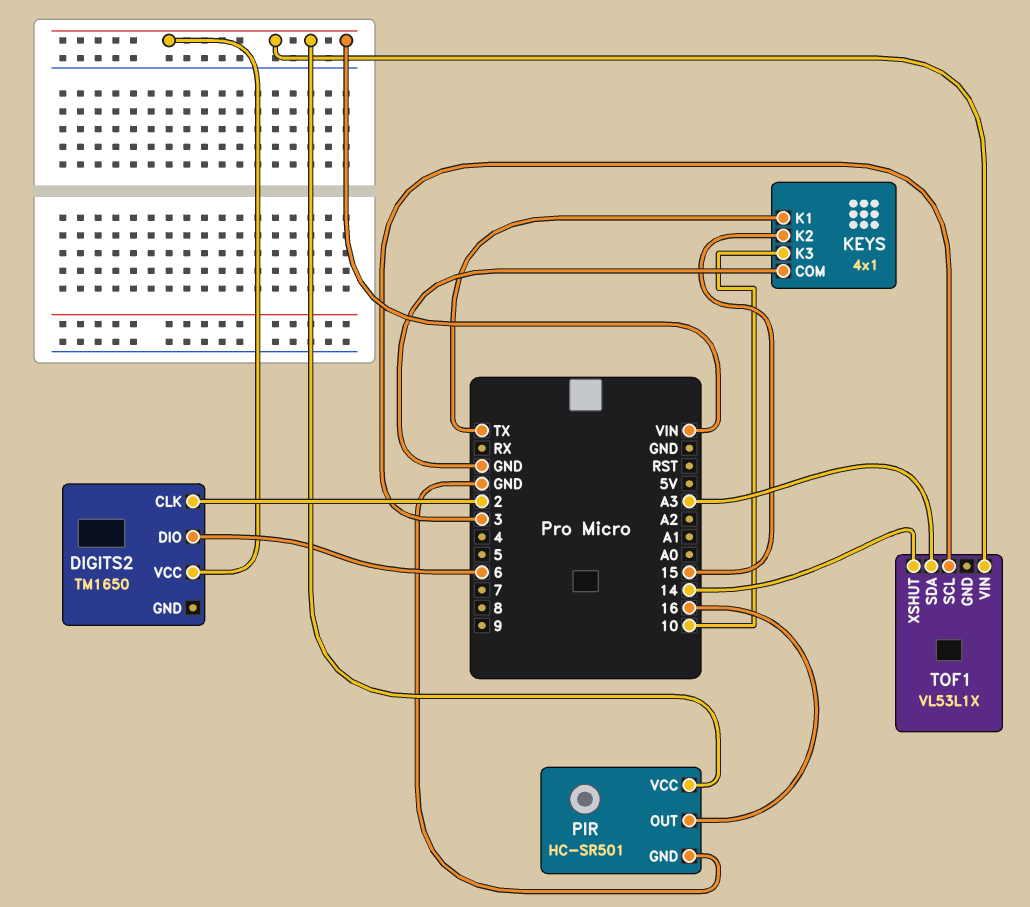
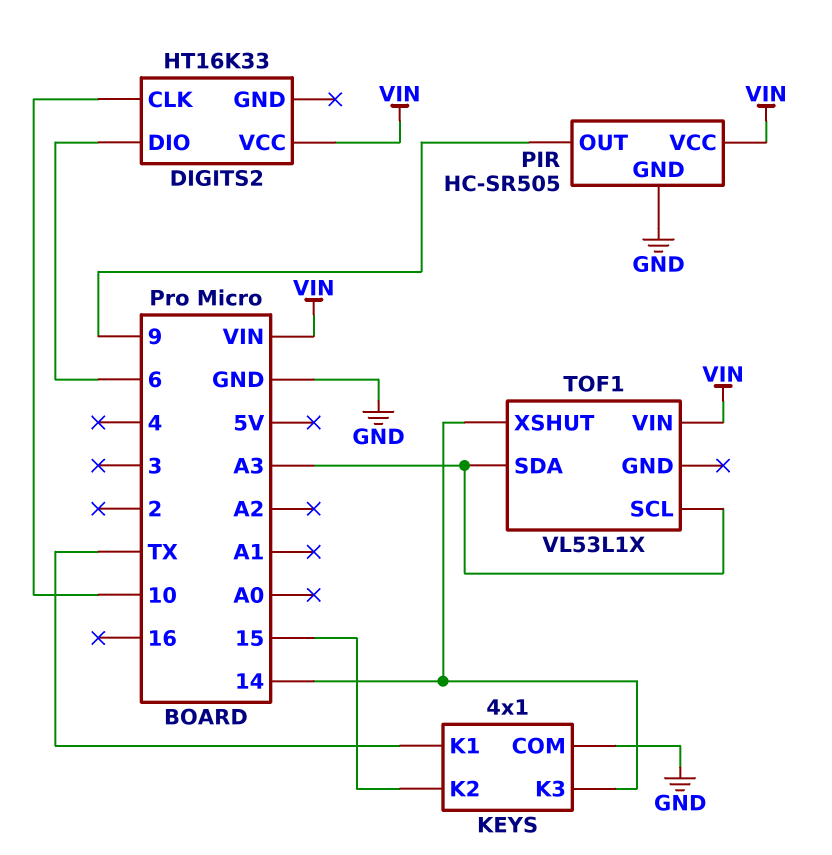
DIGITS2: TM1650 -> HT16K33
DIGITS2 pin CLK: 2 -> 10
KEYS pin K3: 10 -> 14
PIR: HC-SR501 -> HC-SR505
PIR pin OUT: 16 -> 9
TOF1 pin SCL: 3 -> A3

